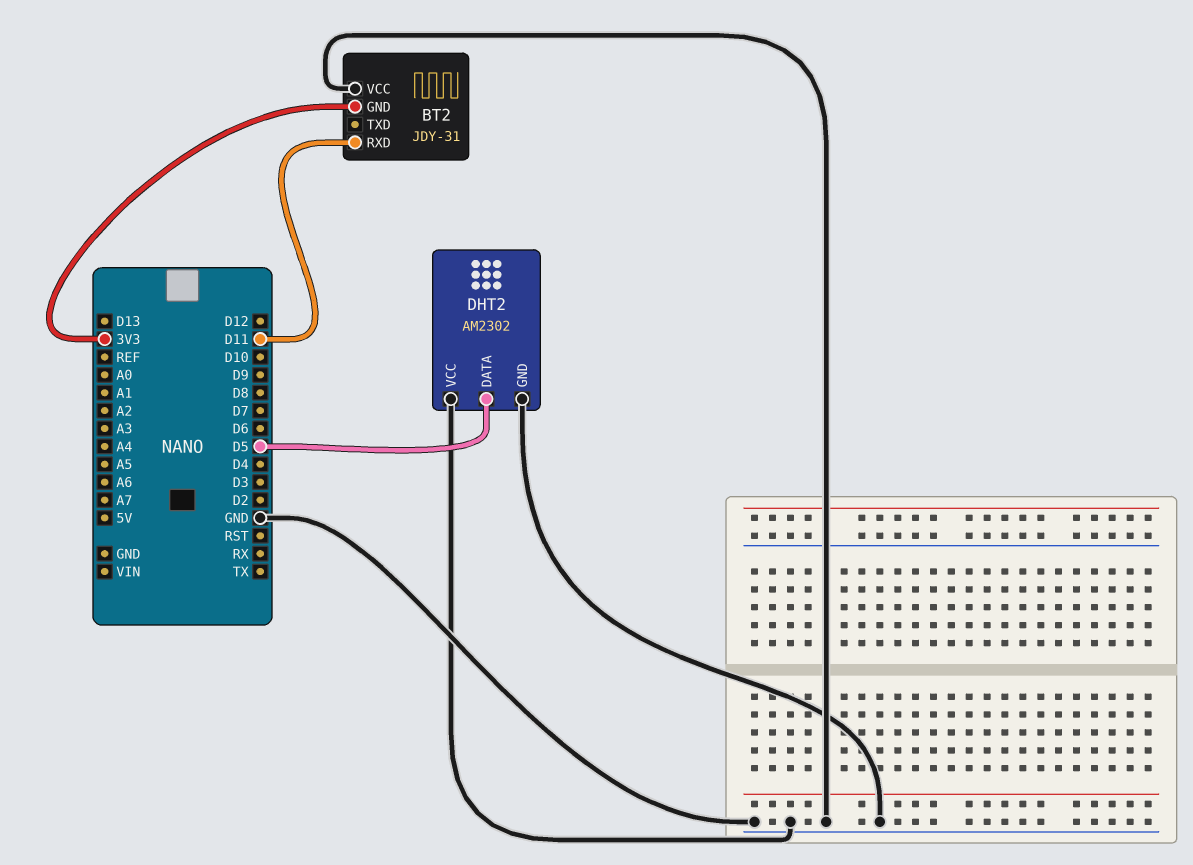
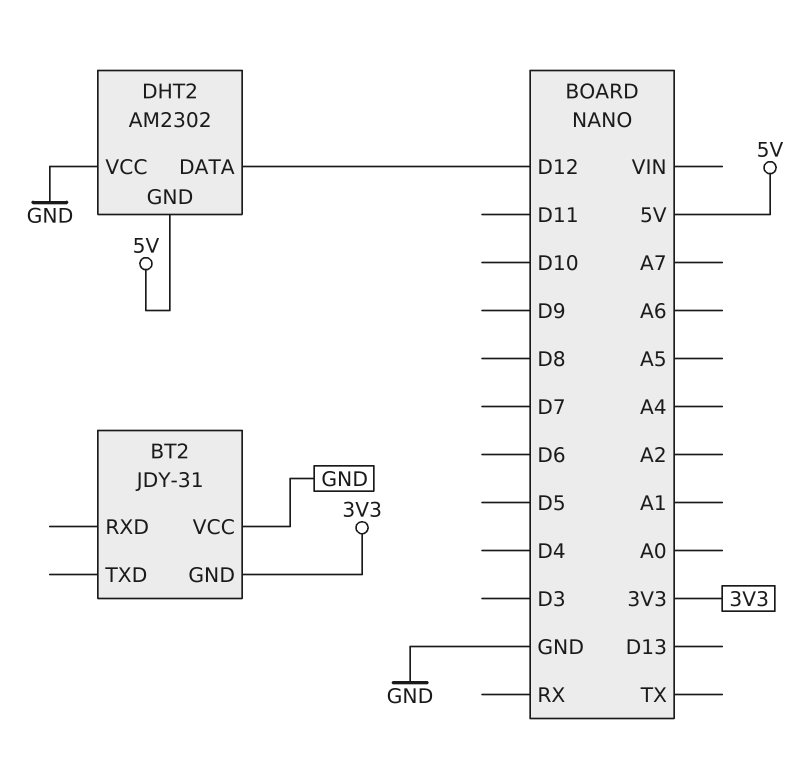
BT2 pin RXD: D11 -> none
DHT2 pin DATA: D5 -> D12
DHT2 pin GND: GND -> 5V

